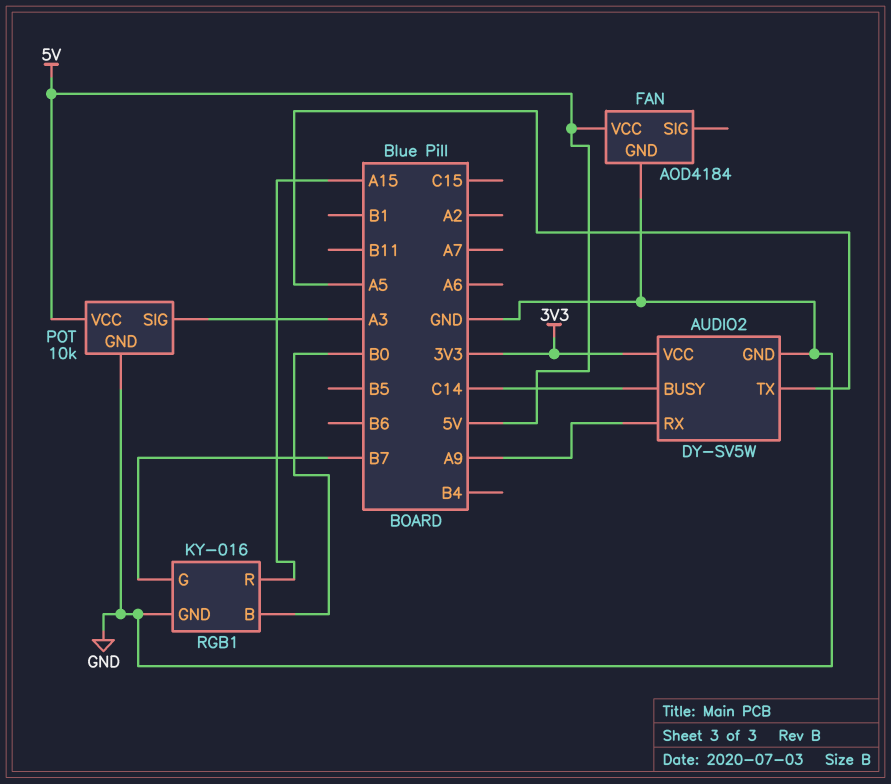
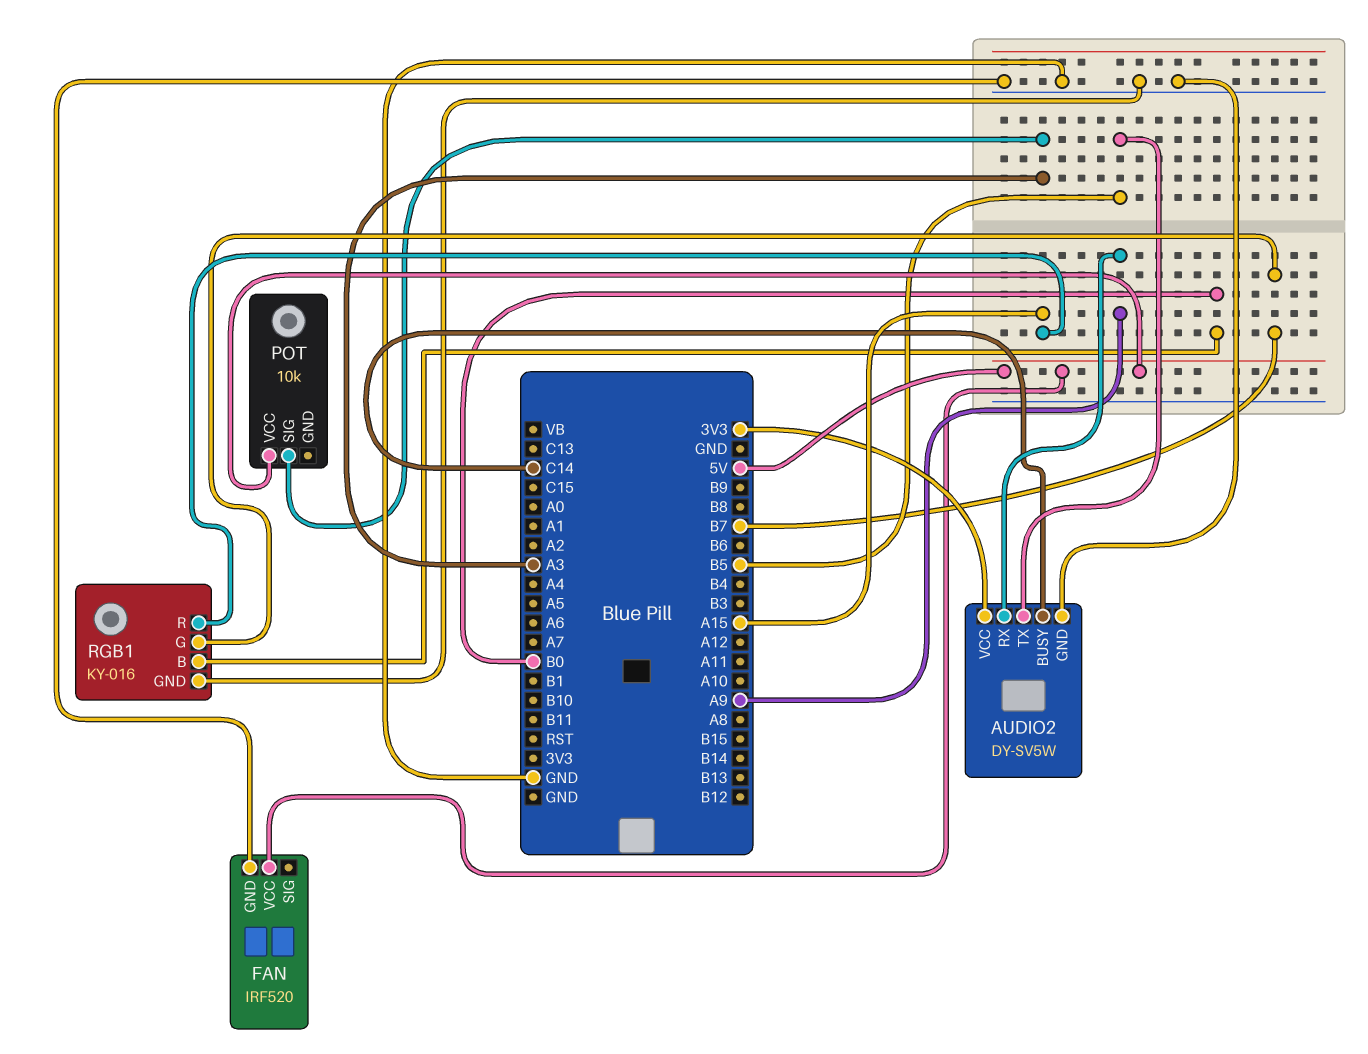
AUDIO2 pin TX: A5 -> B5
FAN: AOD4184 -> IRF520
POT pin GND: GND -> none

